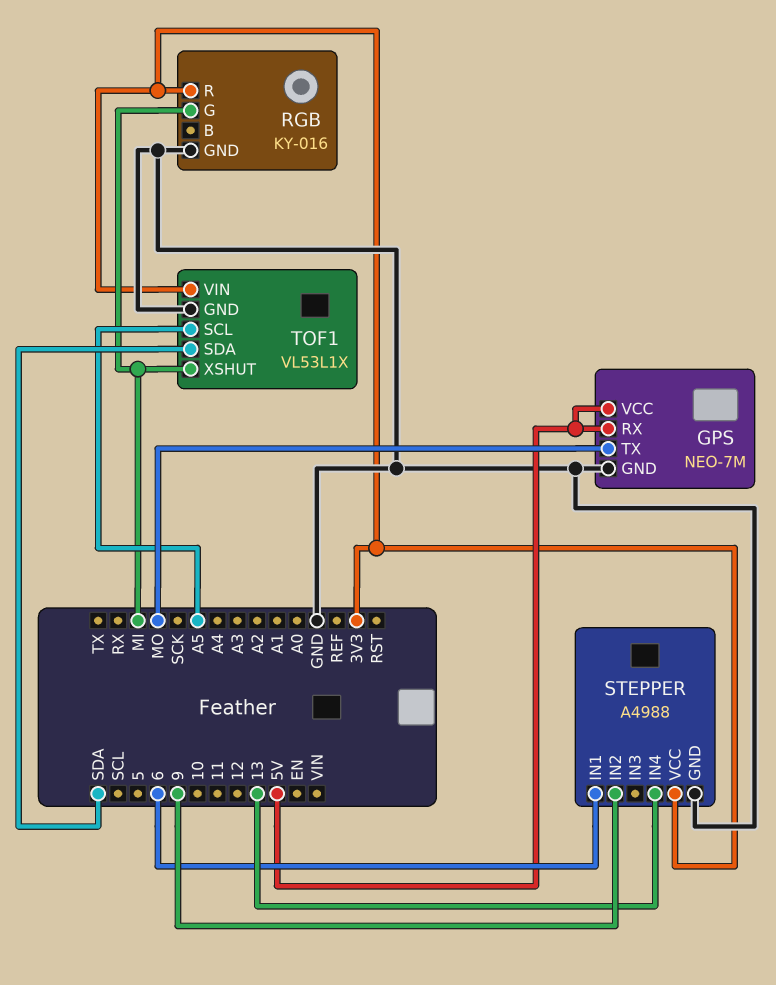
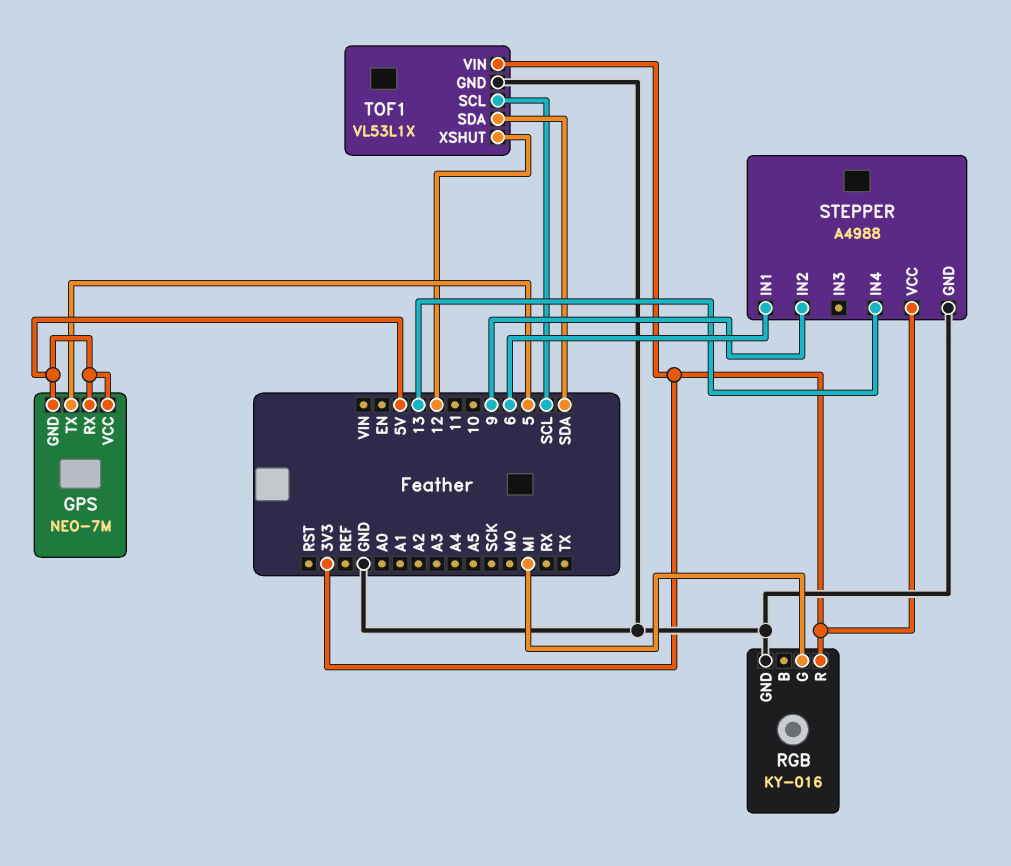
GPS pin GND: GND -> 5V
GPS pin TX: MO -> 5
TOF1 pin SCL: A5 -> SCL
TOF1 pin XSHUT: MI -> 12

